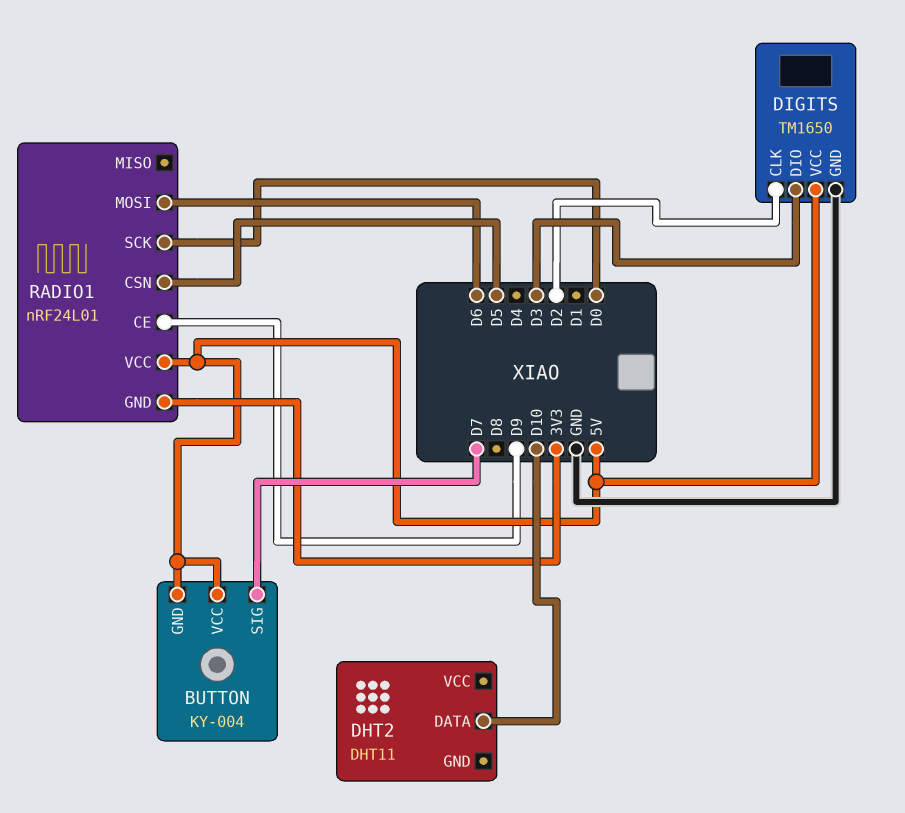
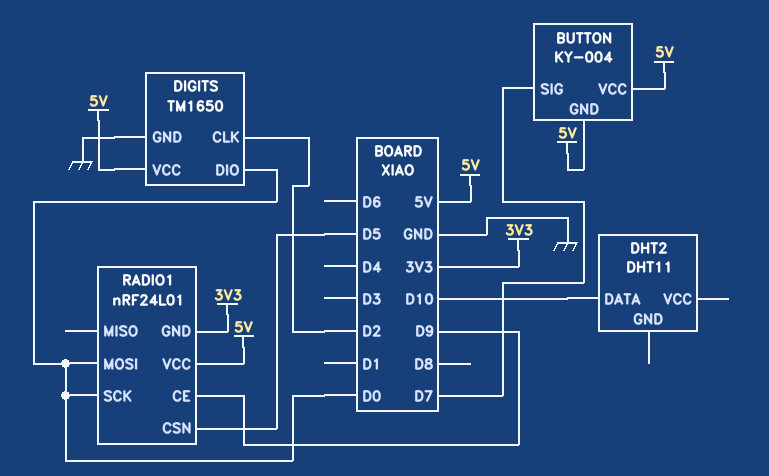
DIGITS pin DIO: D3 -> D0
RADIO1 pin MOSI: D6 -> D0

